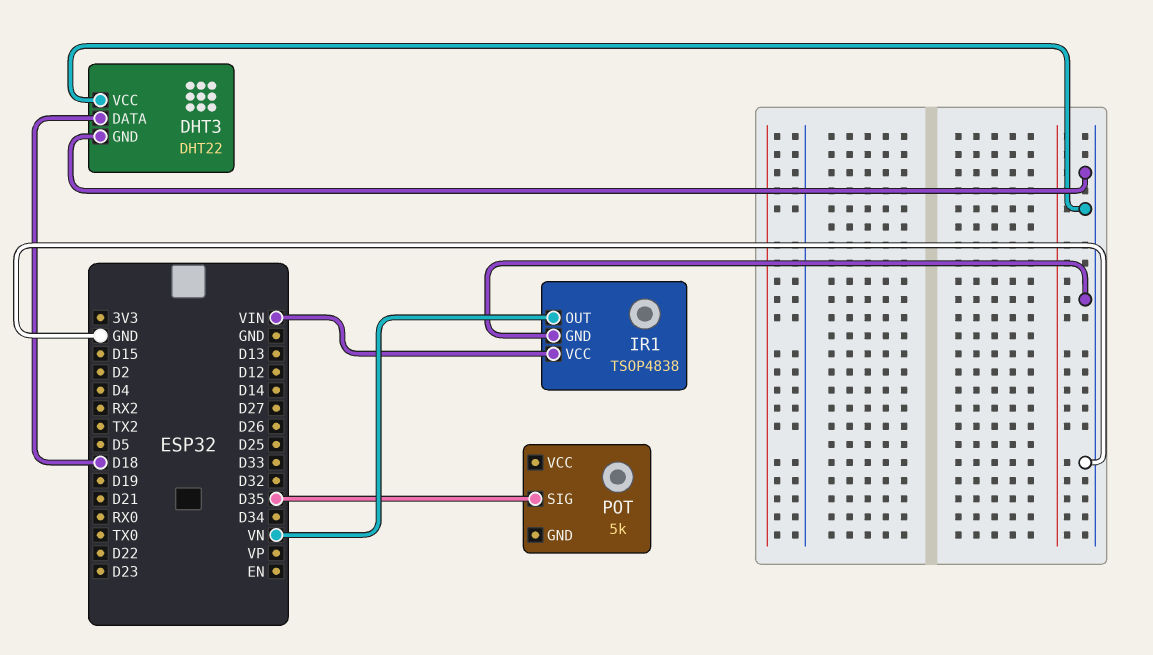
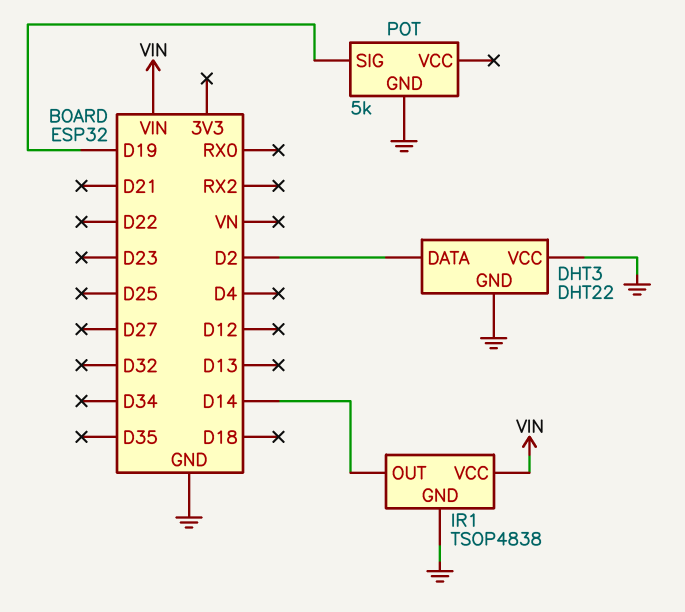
DHT3 pin DATA: D18 -> D2
IR1 pin OUT: VN -> D14
POT pin GND: none -> GND
POT pin SIG: D35 -> D19

